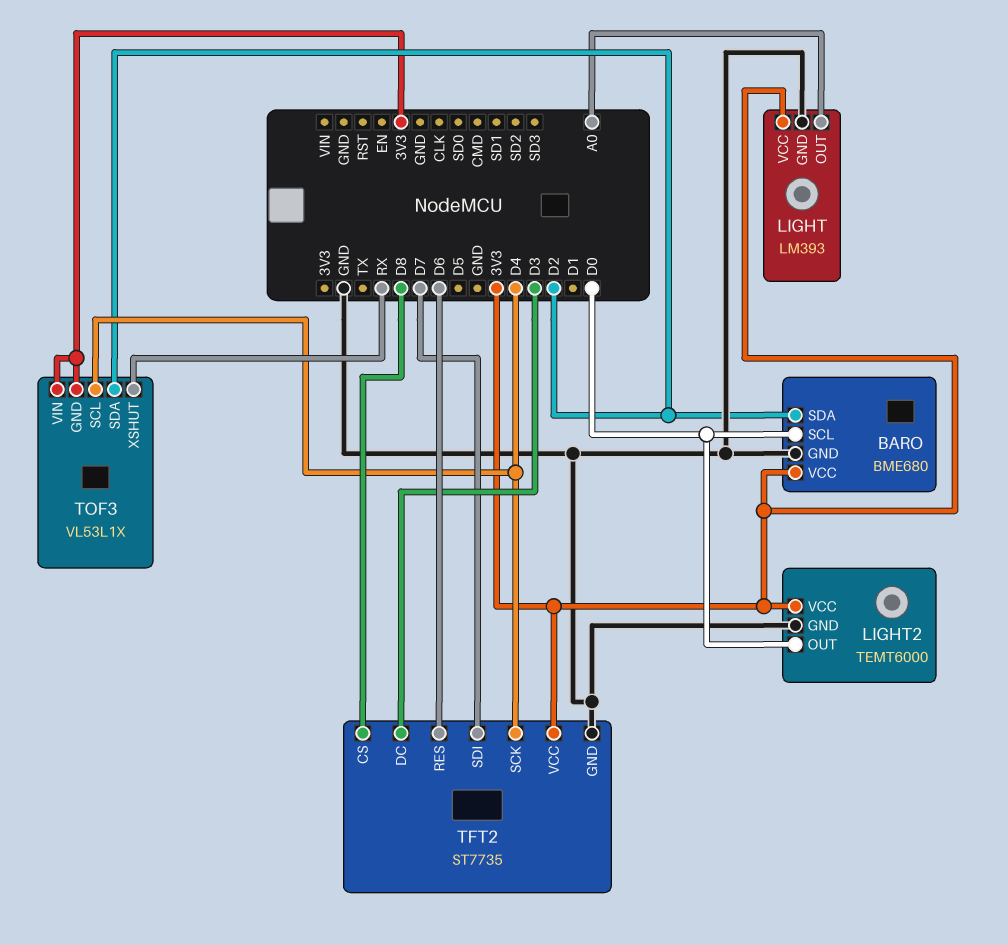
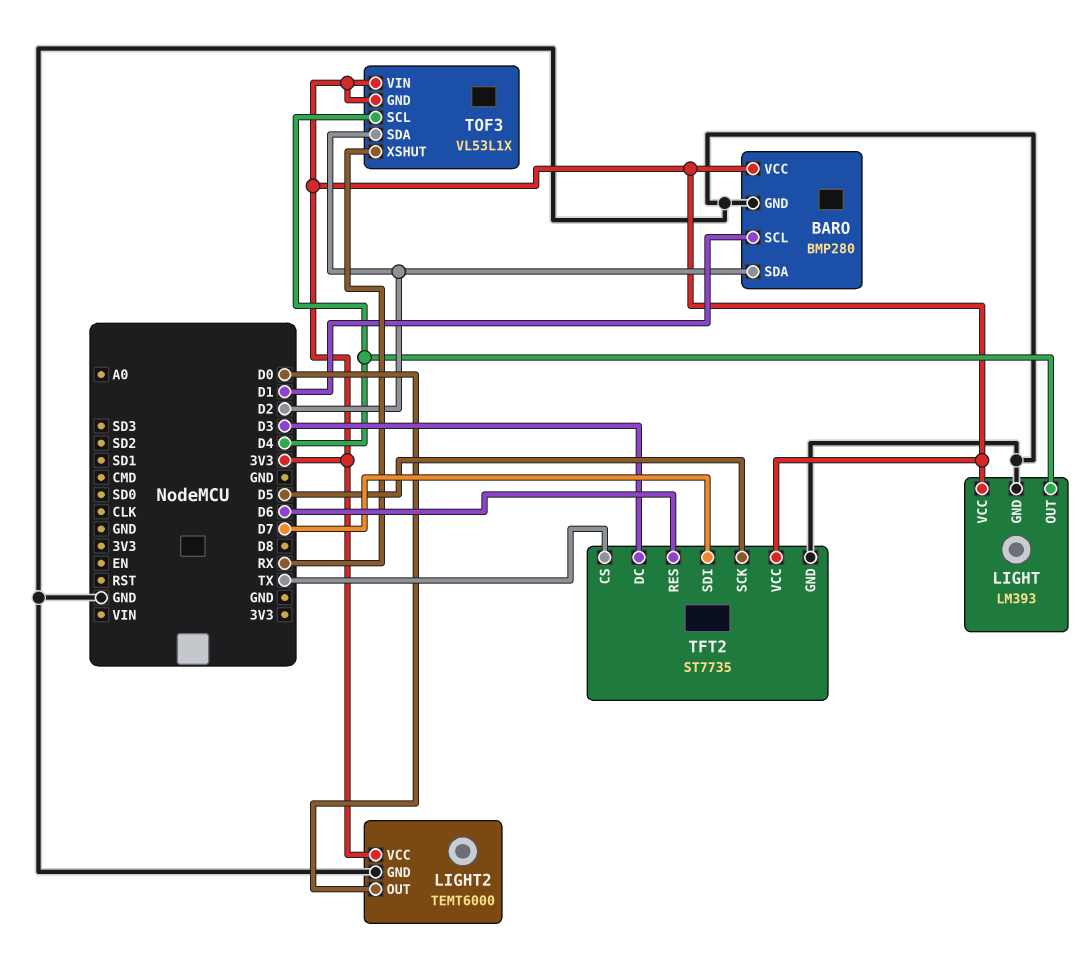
BARO: BME680 -> BMP280
BARO pin SCL: D0 -> D1
LIGHT pin OUT: A0 -> D4
TFT2 pin CS: D8 -> TX
TFT2 pin SCK: D4 -> D5

